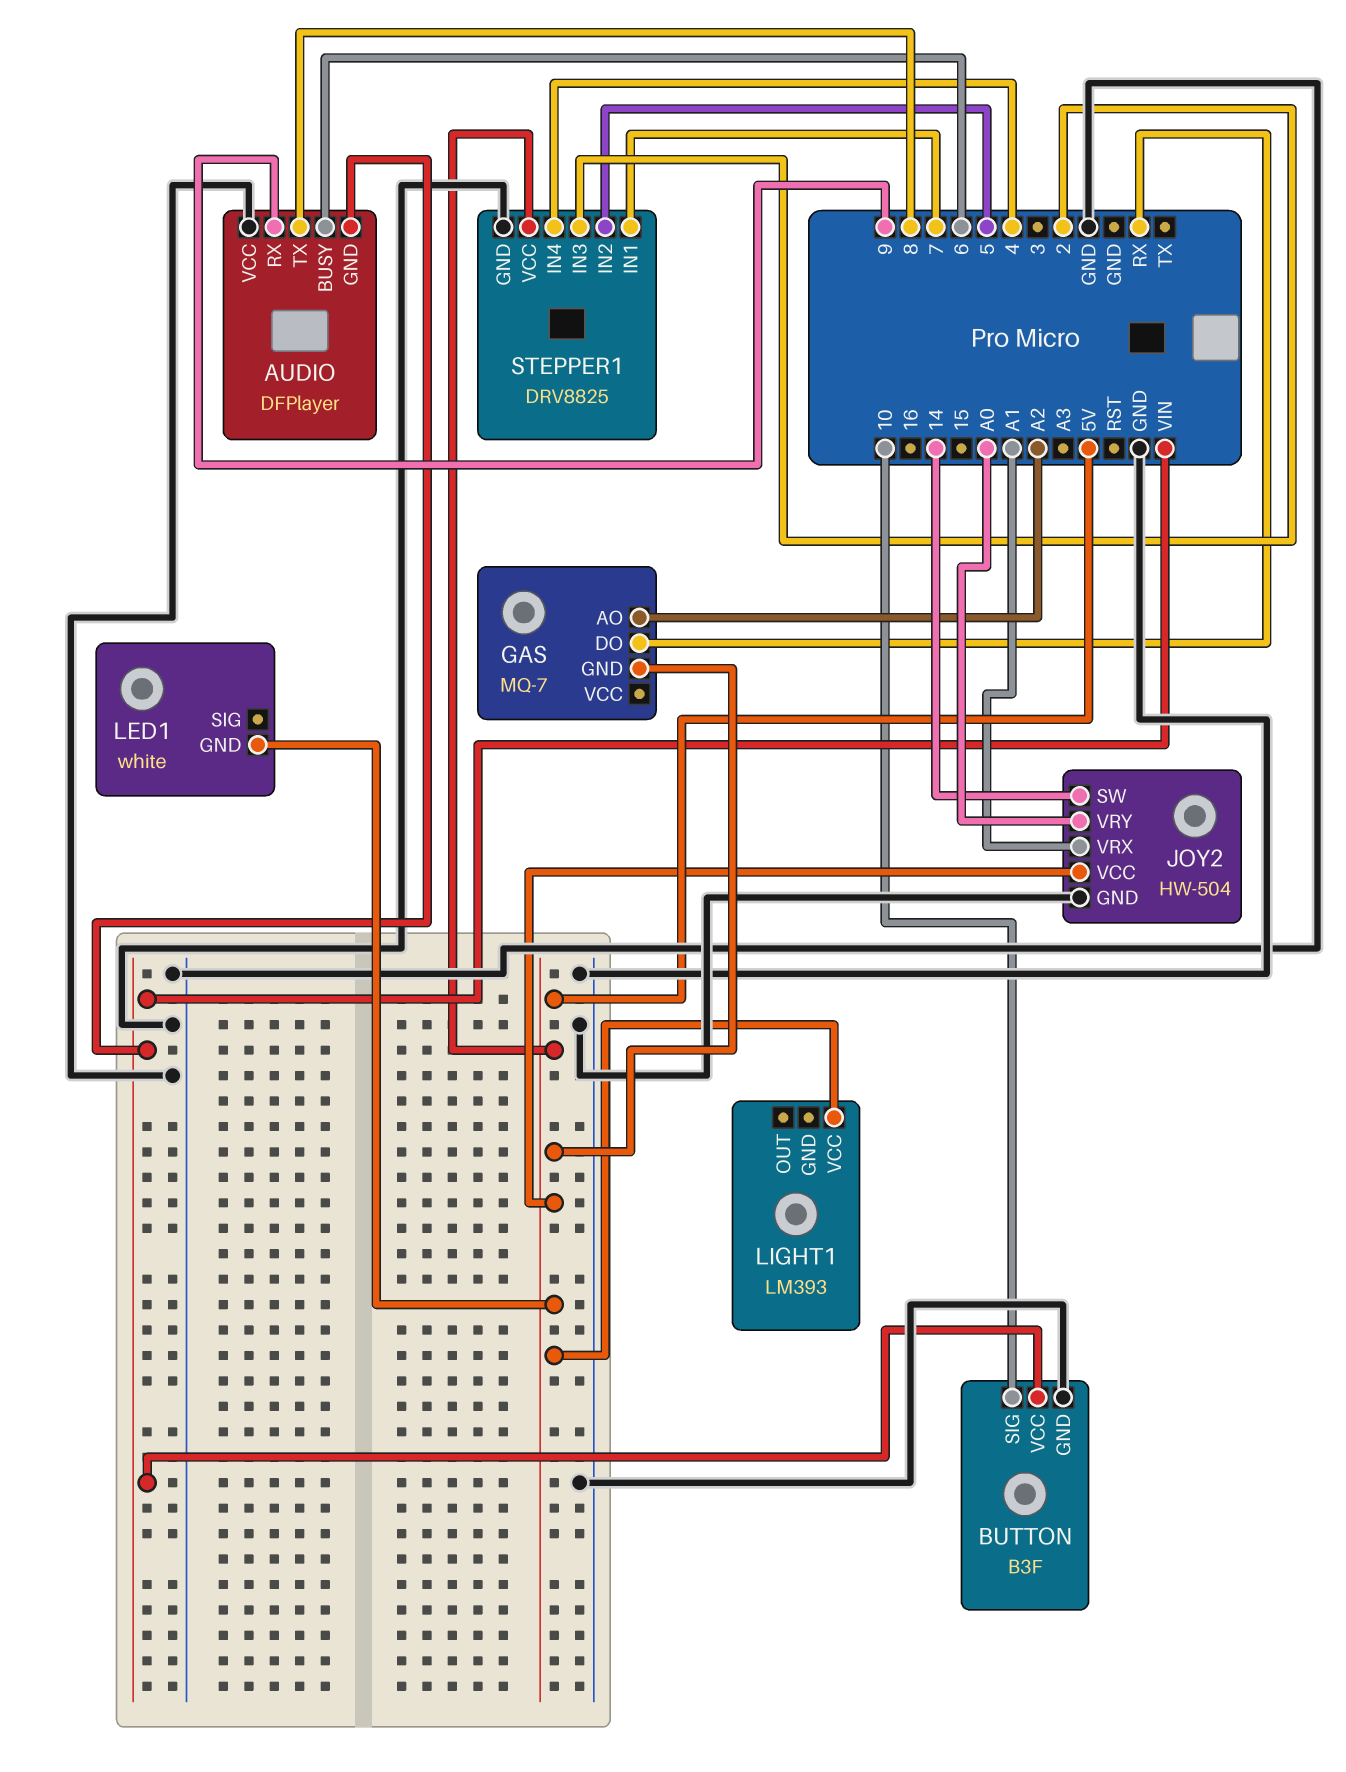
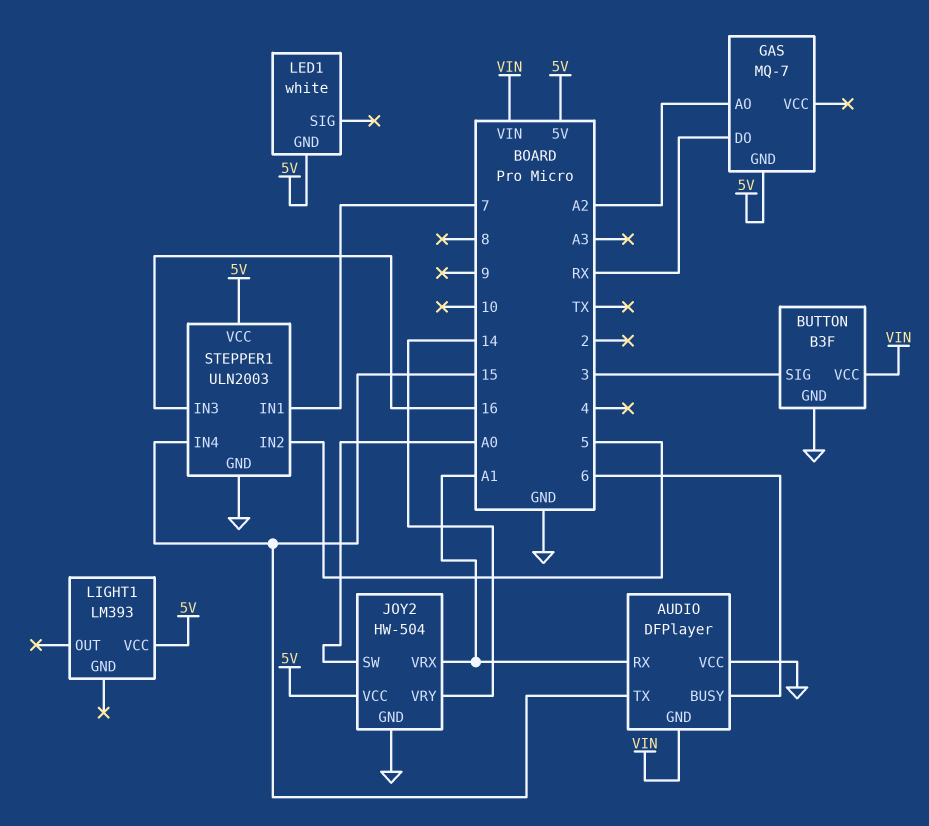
AUDIO pin RX: 9 -> A1
AUDIO pin TX: 8 -> 15
BUTTON pin SIG: 10 -> 3
JOY2 pin SW: 14 -> A0
JOY2 pin VRY: A0 -> 14
STEPPER1: DRV8825 -> ULN2003
STEPPER1 pin IN3: 2 -> 16
STEPPER1 pin IN4: 4 -> 15

